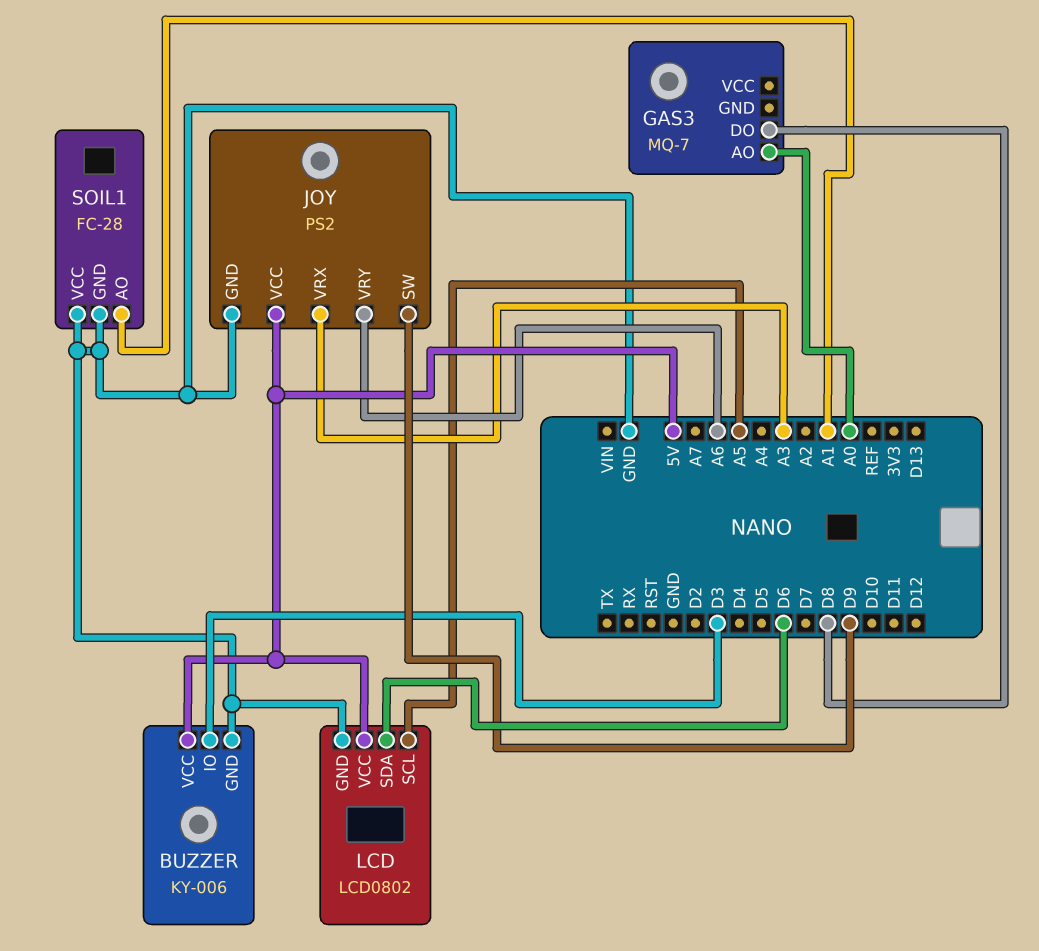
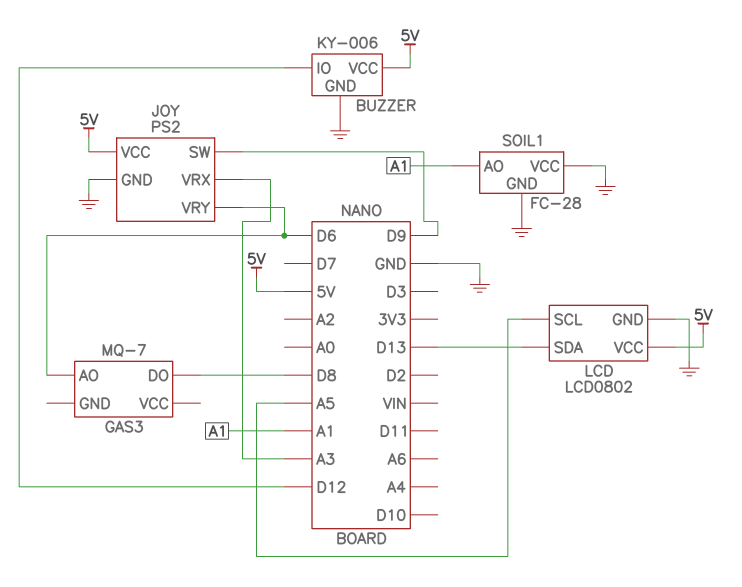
BUZZER pin IO: D3 -> D12
GAS3 pin AO: A0 -> D6
JOY pin VRY: A6 -> D6
LCD pin SDA: D6 -> D13

